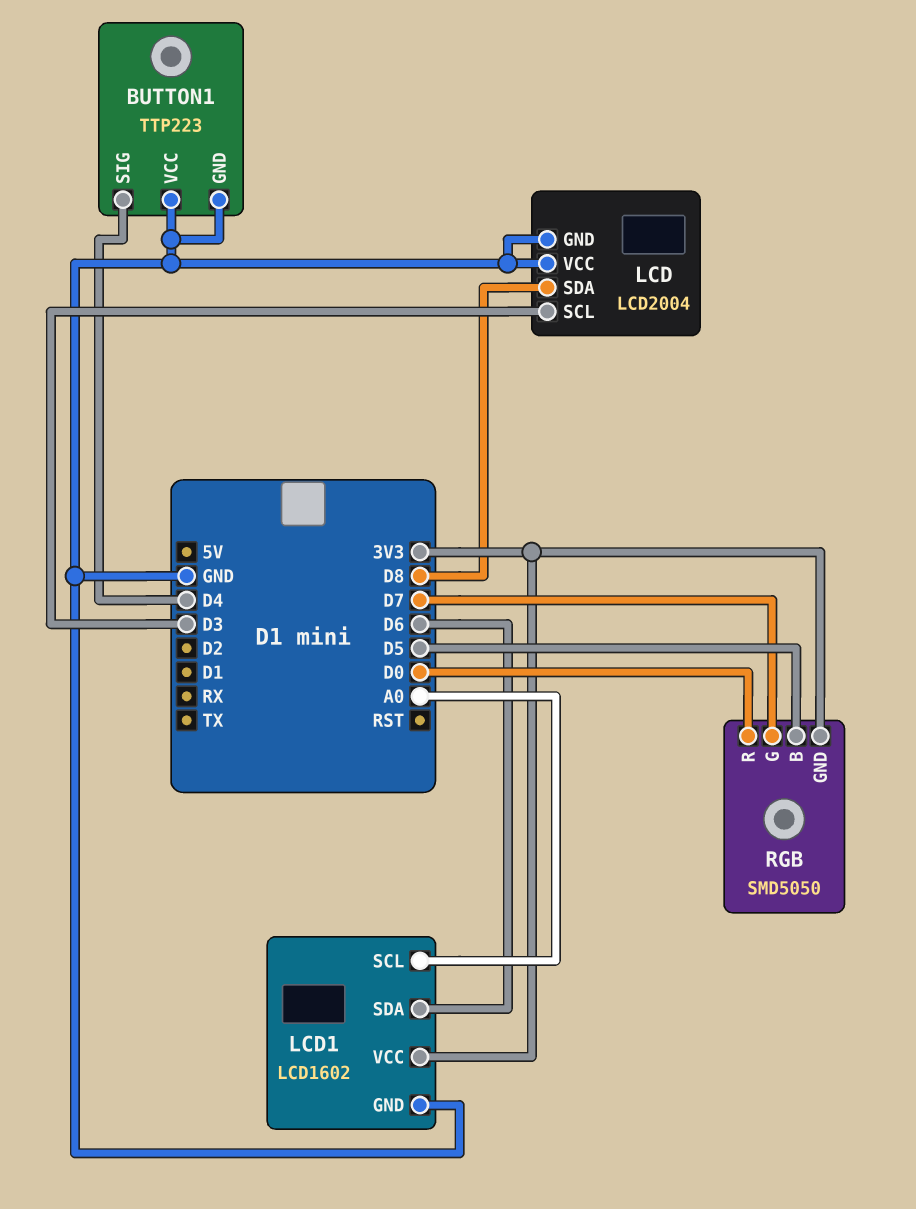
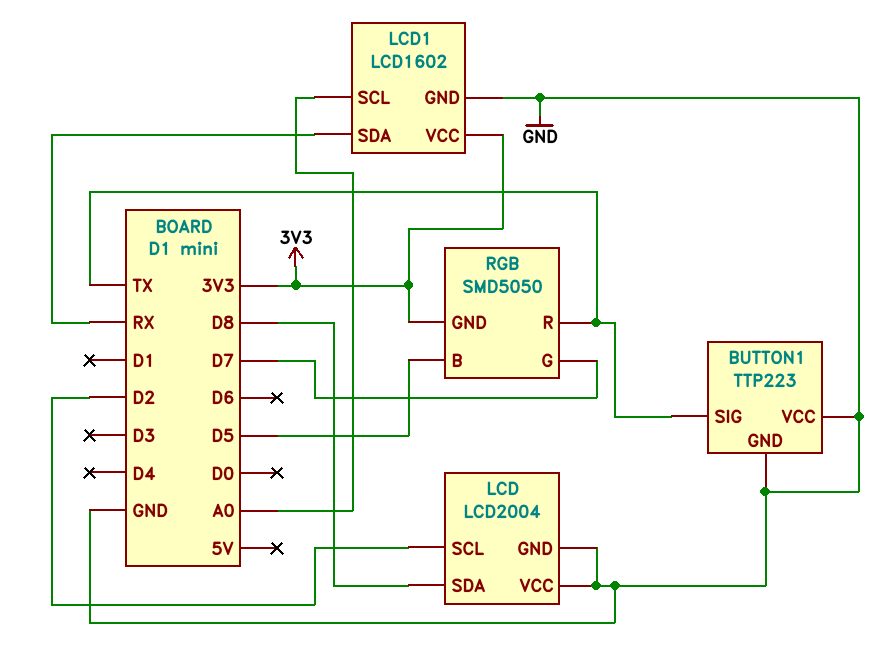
BUTTON1 pin SIG: D4 -> TX
LCD pin SCL: D3 -> D2
LCD1 pin SDA: D6 -> RX
RGB pin R: D0 -> TX

